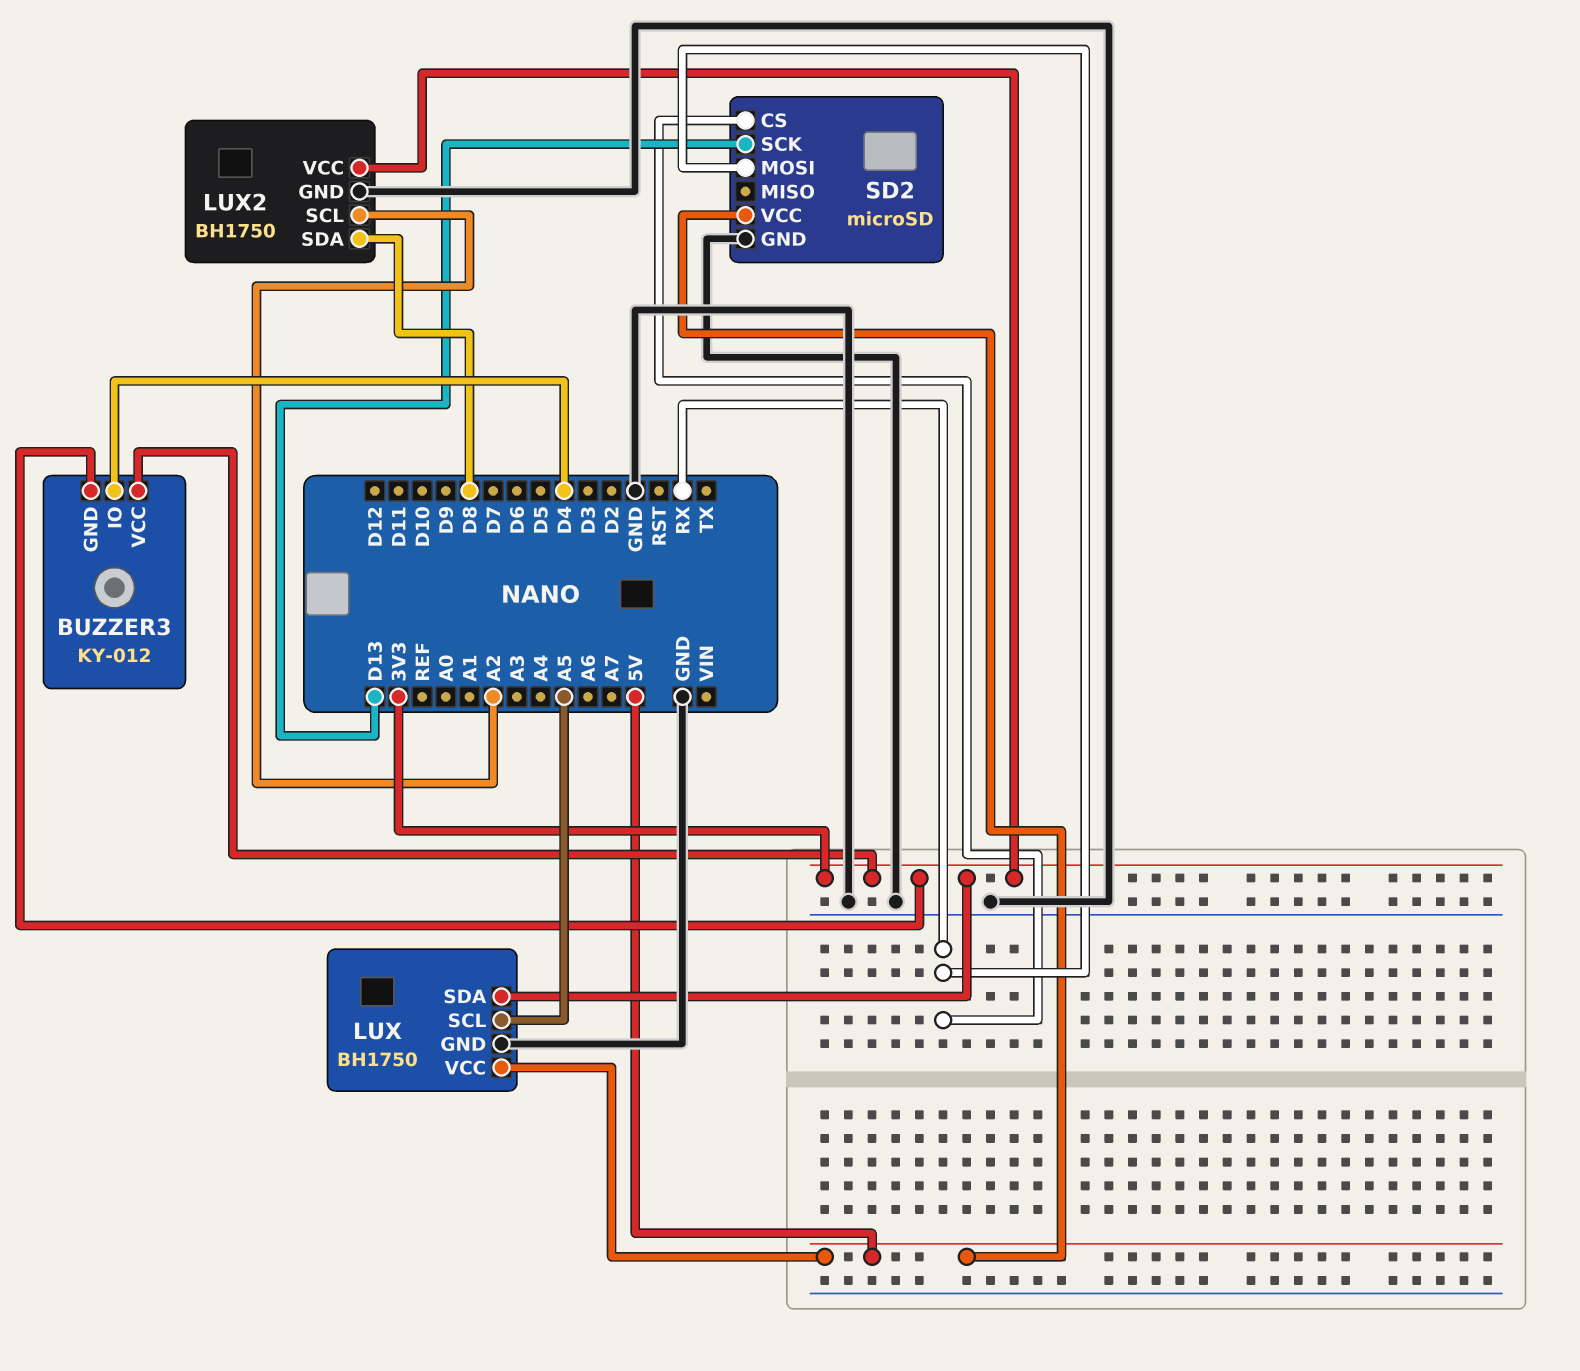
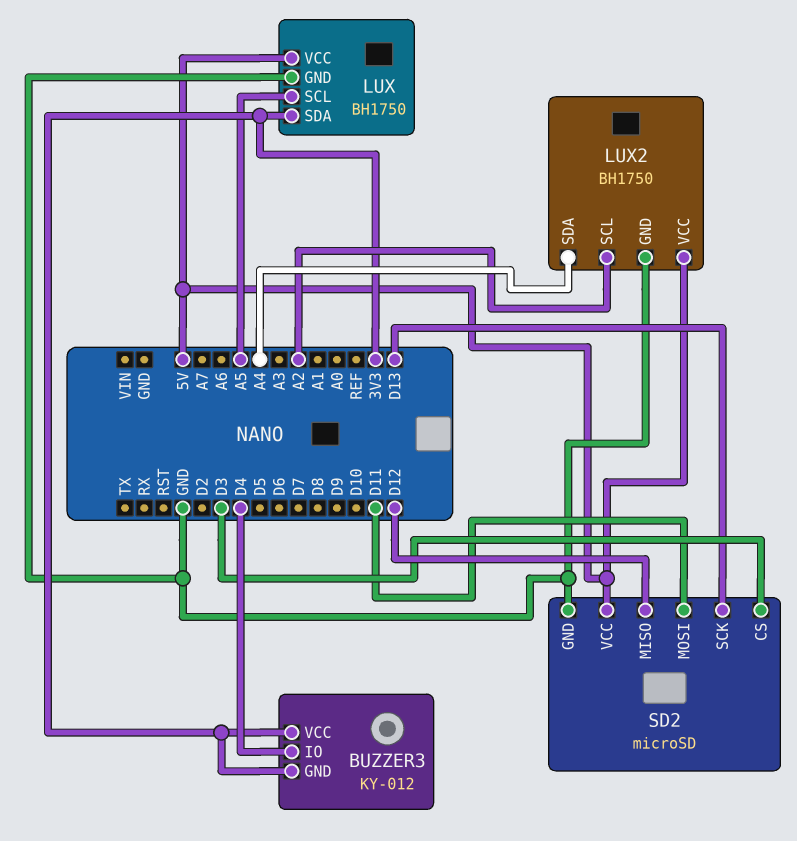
LUX2 pin SDA: D8 -> A4
LUX2 pin VCC: 3V3 -> 5V
SD2 pin CS: RX -> D3
SD2 pin MISO: none -> D12
SD2 pin MOSI: RX -> D11

